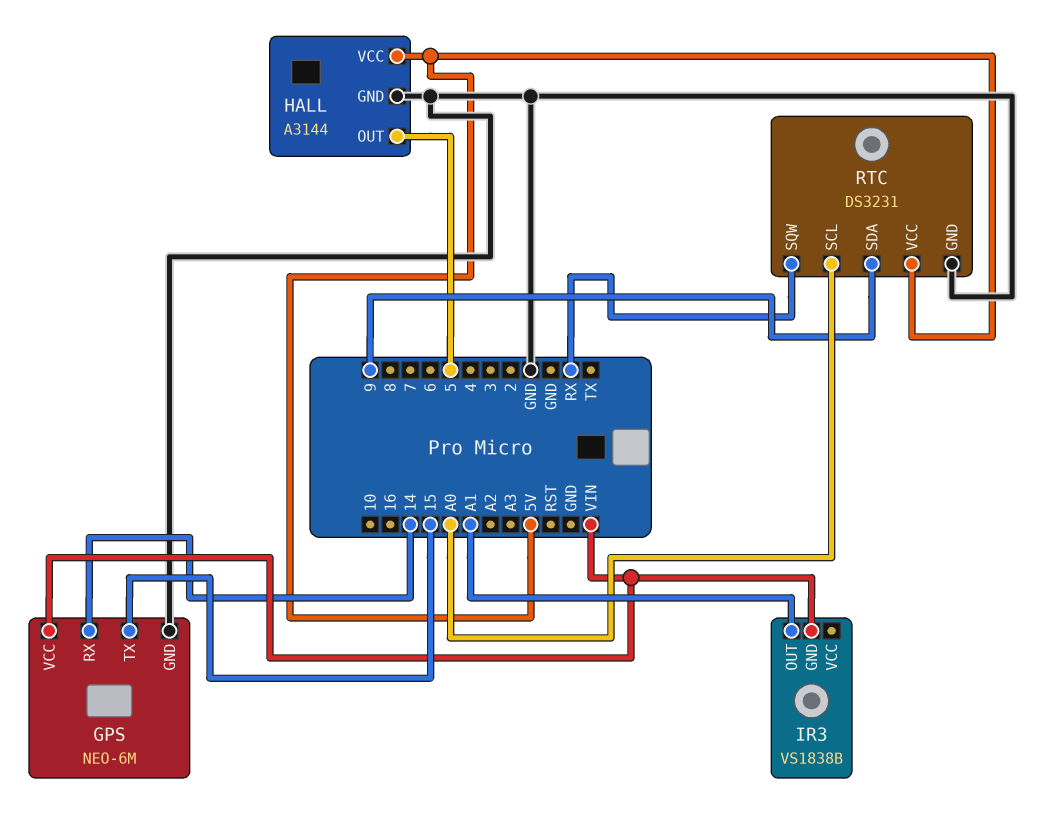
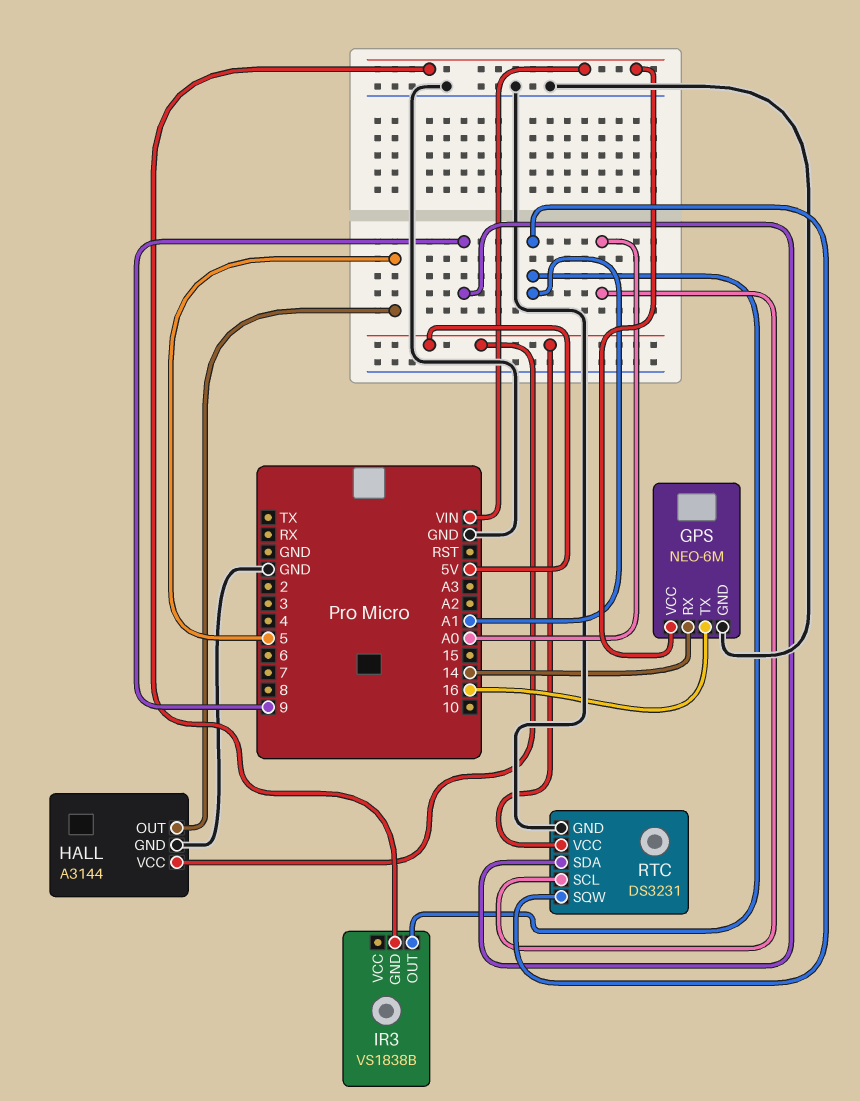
GPS pin TX: 15 -> 16
RTC pin SQW: RX -> A1

